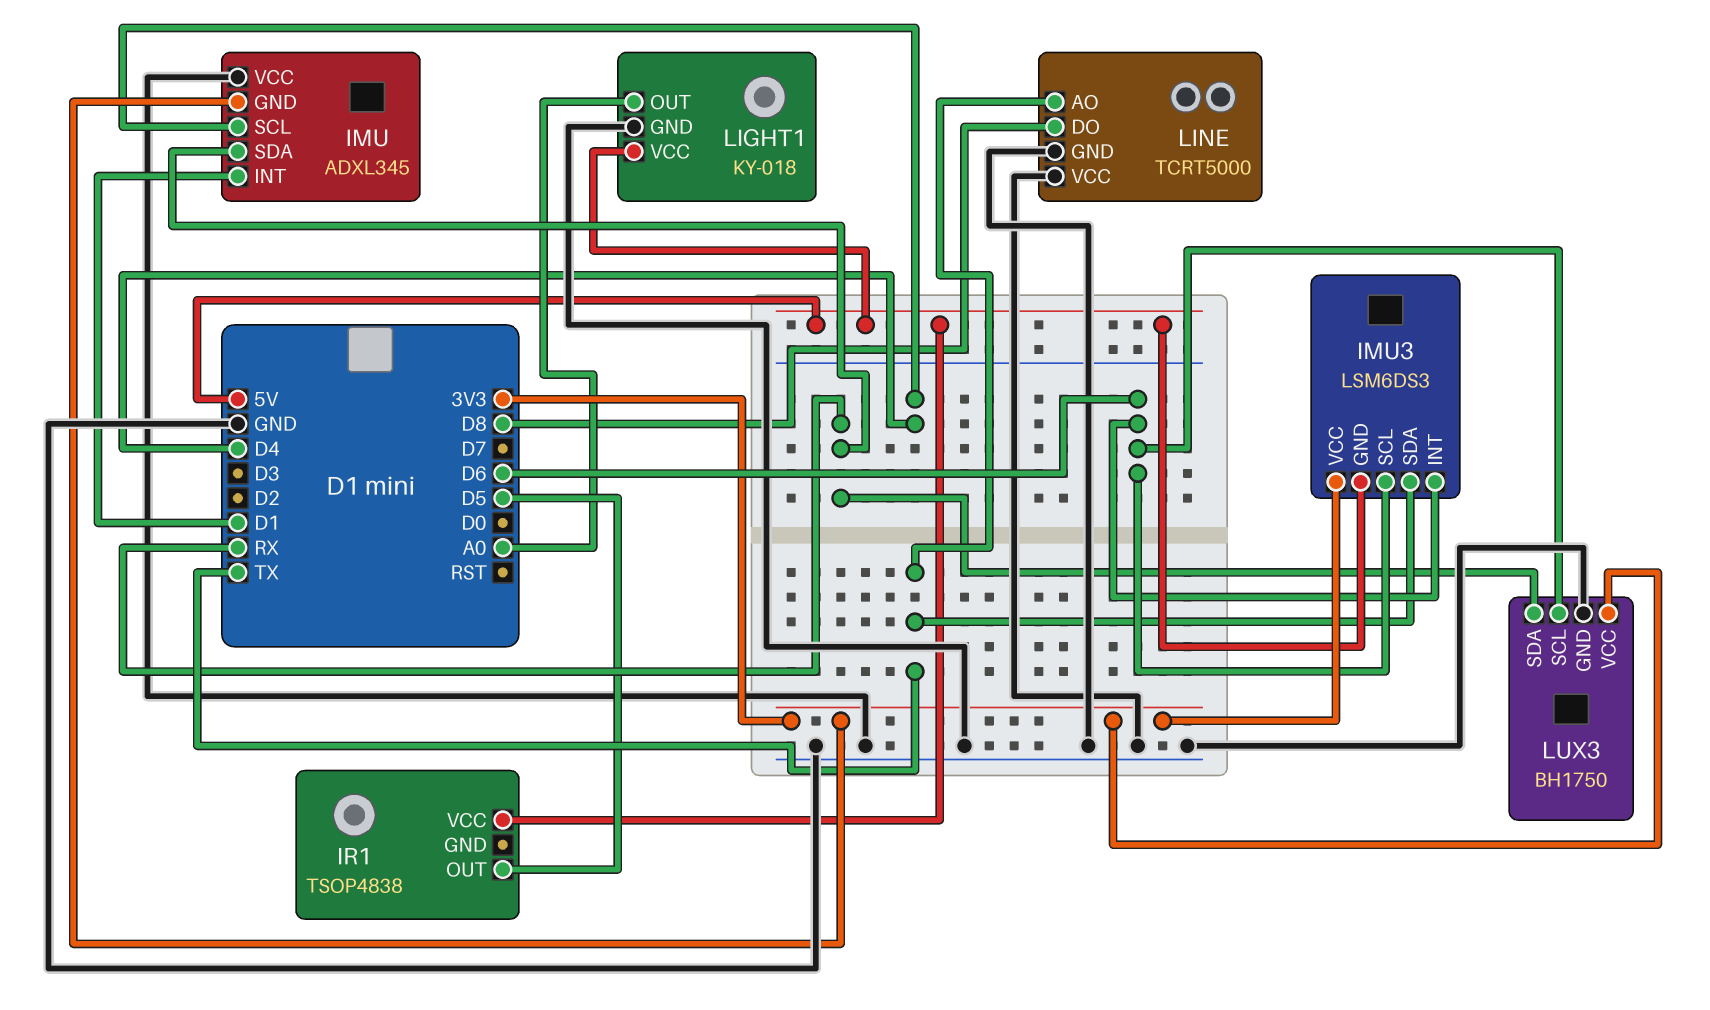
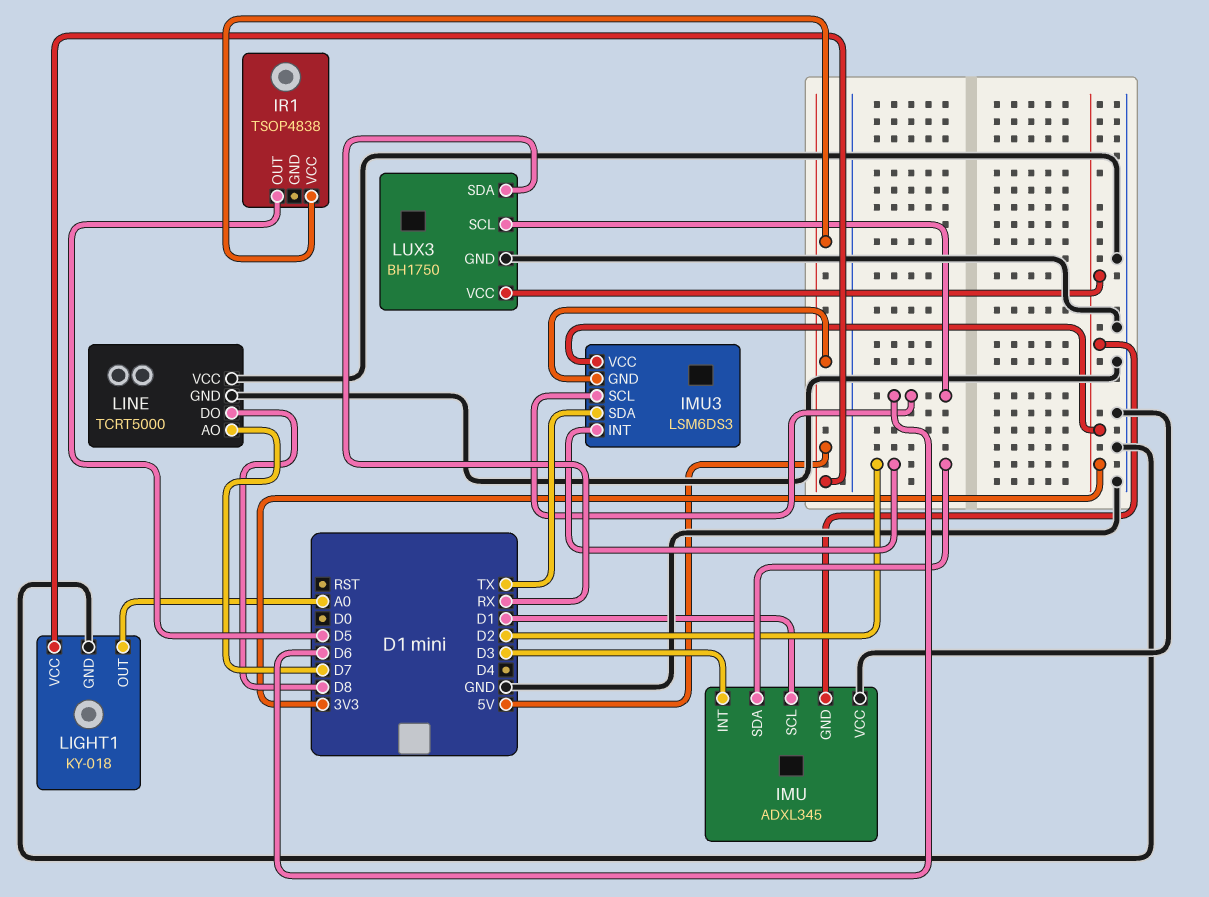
IMU pin INT: D1 -> D3
IMU pin SCL: D4 -> D1
IMU pin SDA: RX -> D2
IMU3 pin INT: D6 -> D2
LINE pin AO: TX -> D7

